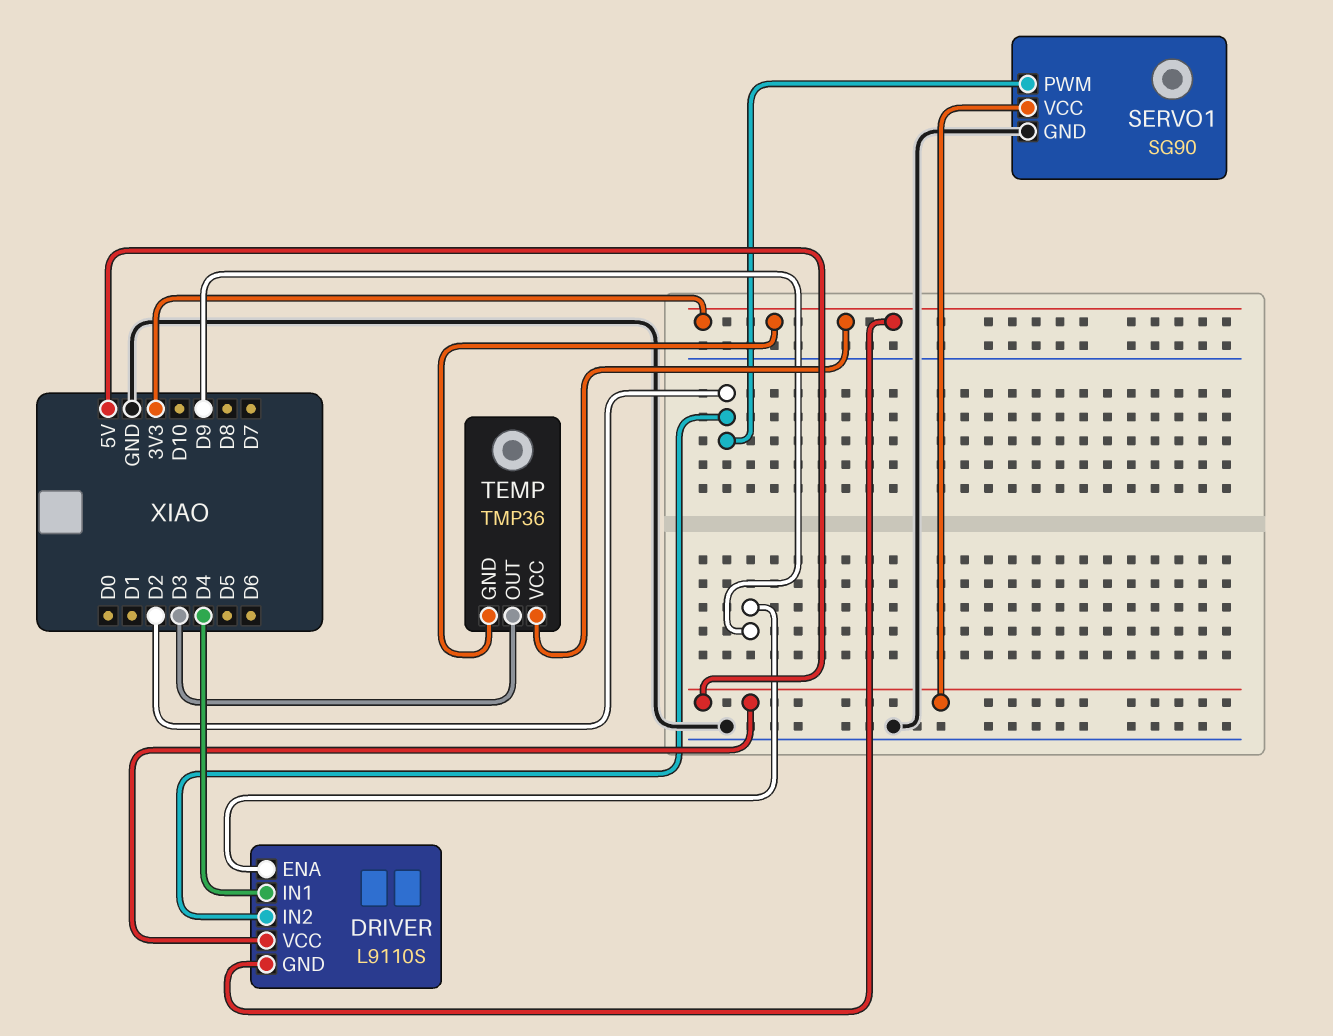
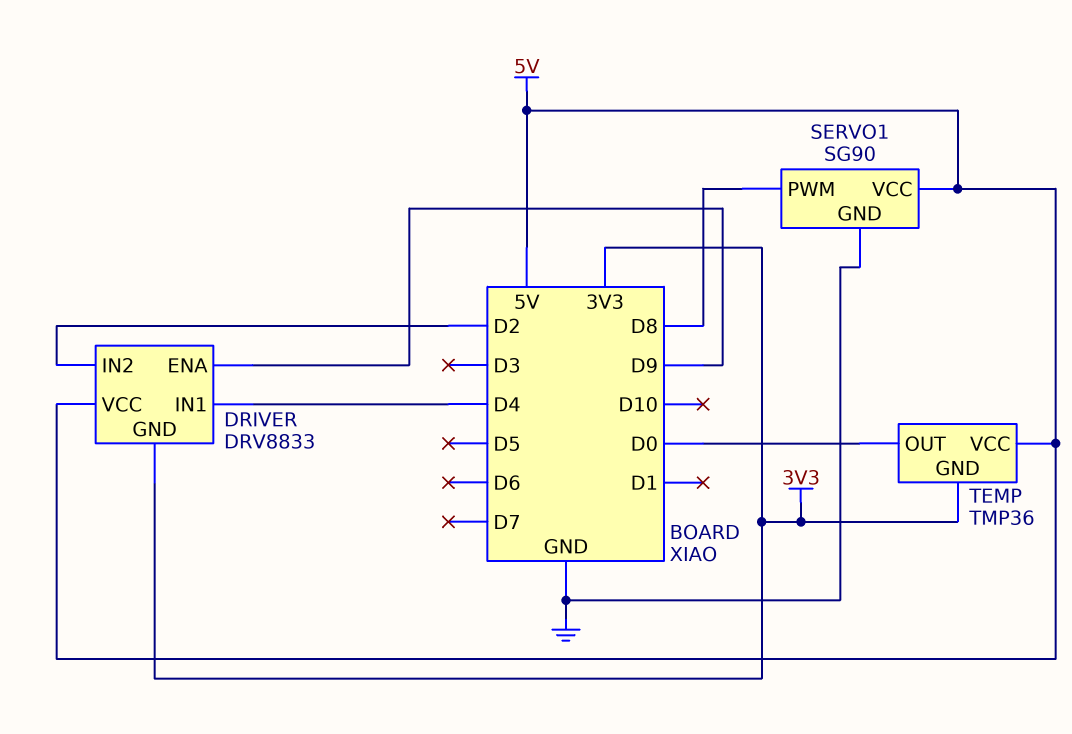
DRIVER: L9110S -> DRV8833
SERVO1 pin PWM: D2 -> D8
TEMP pin OUT: D3 -> D0
TEMP pin VCC: 3V3 -> 5V

